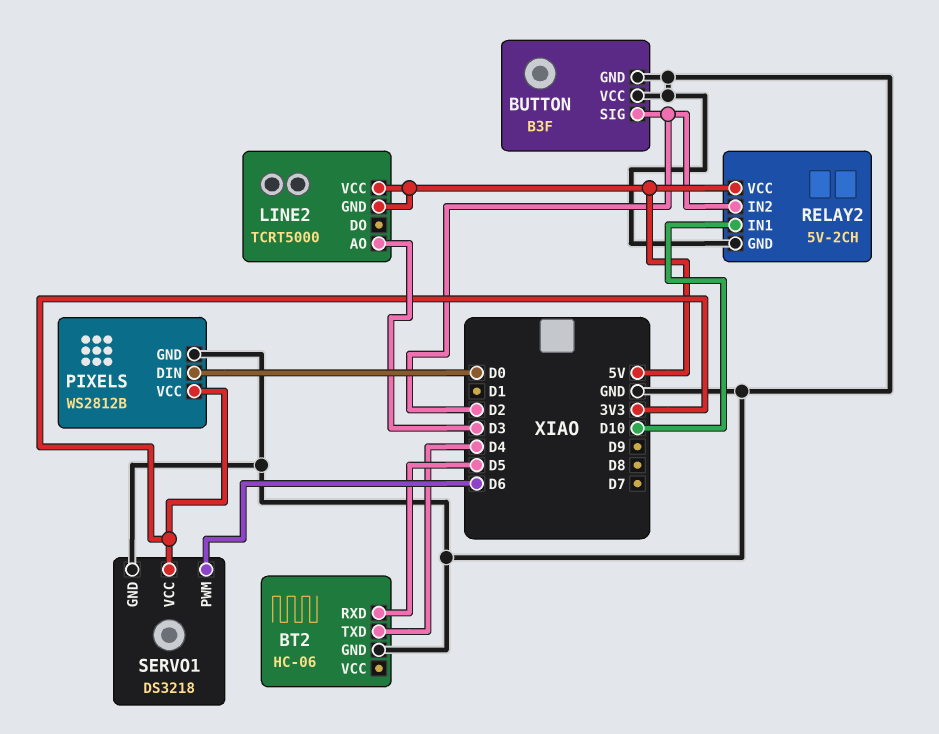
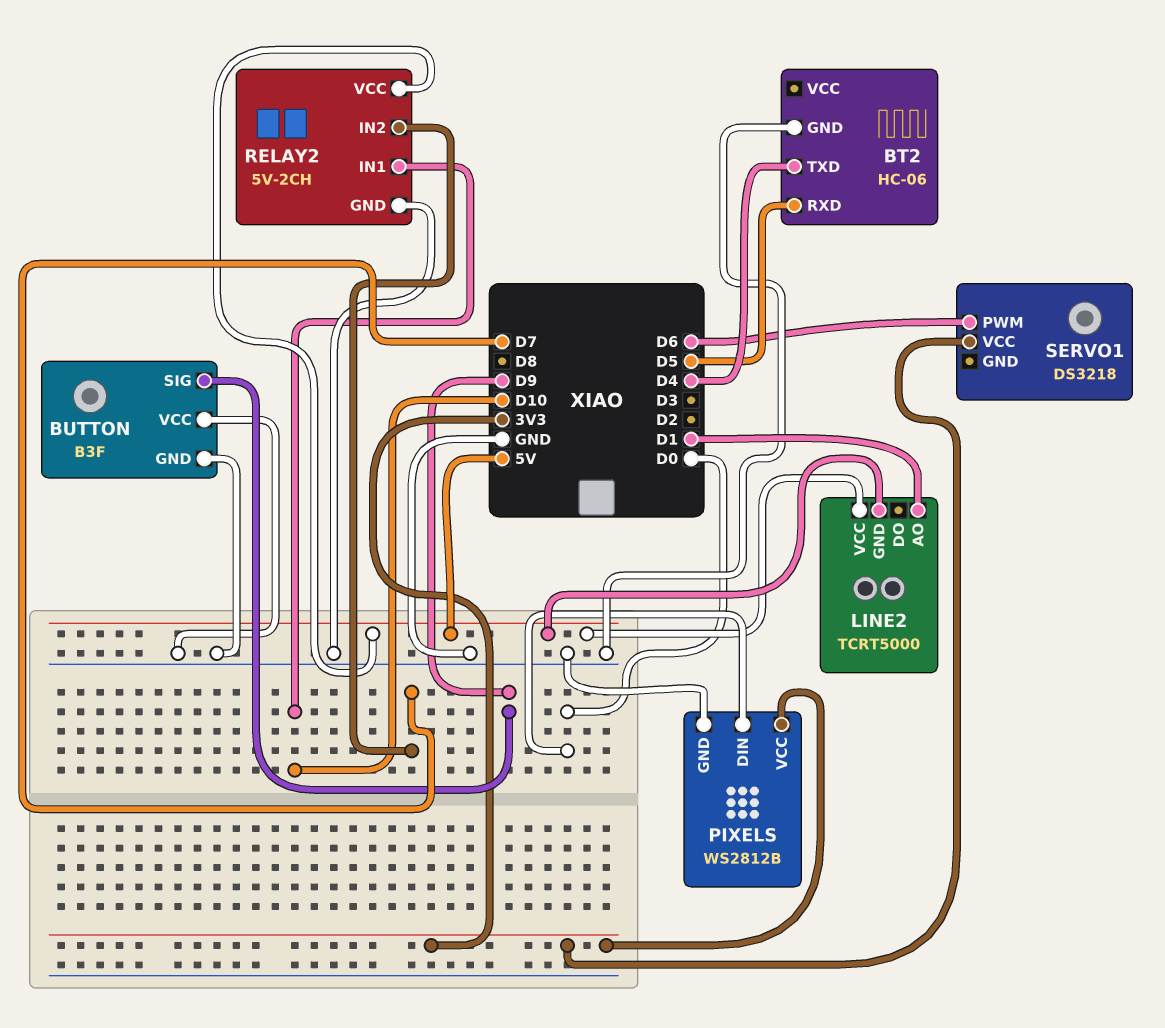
BUTTON pin SIG: D2 -> D9
LINE2 pin AO: D3 -> D1
RELAY2 pin IN2: D2 -> D7
SERVO1 pin GND: GND -> none

